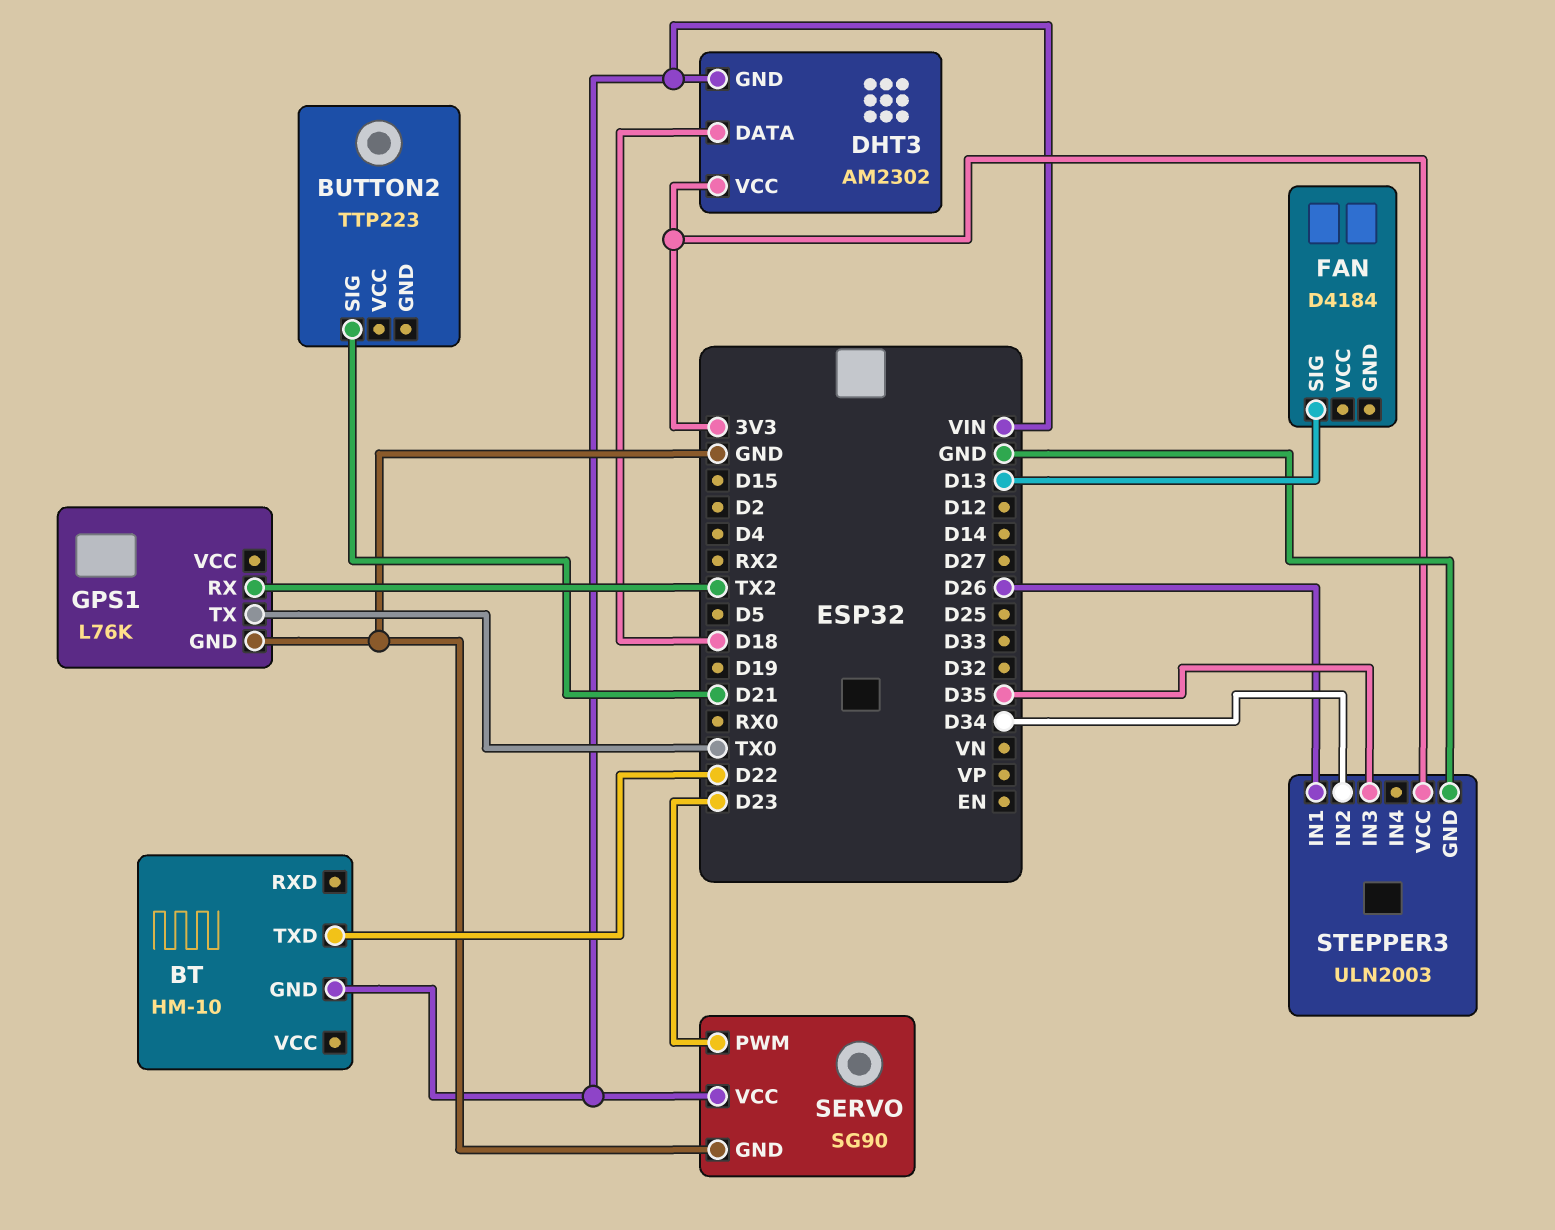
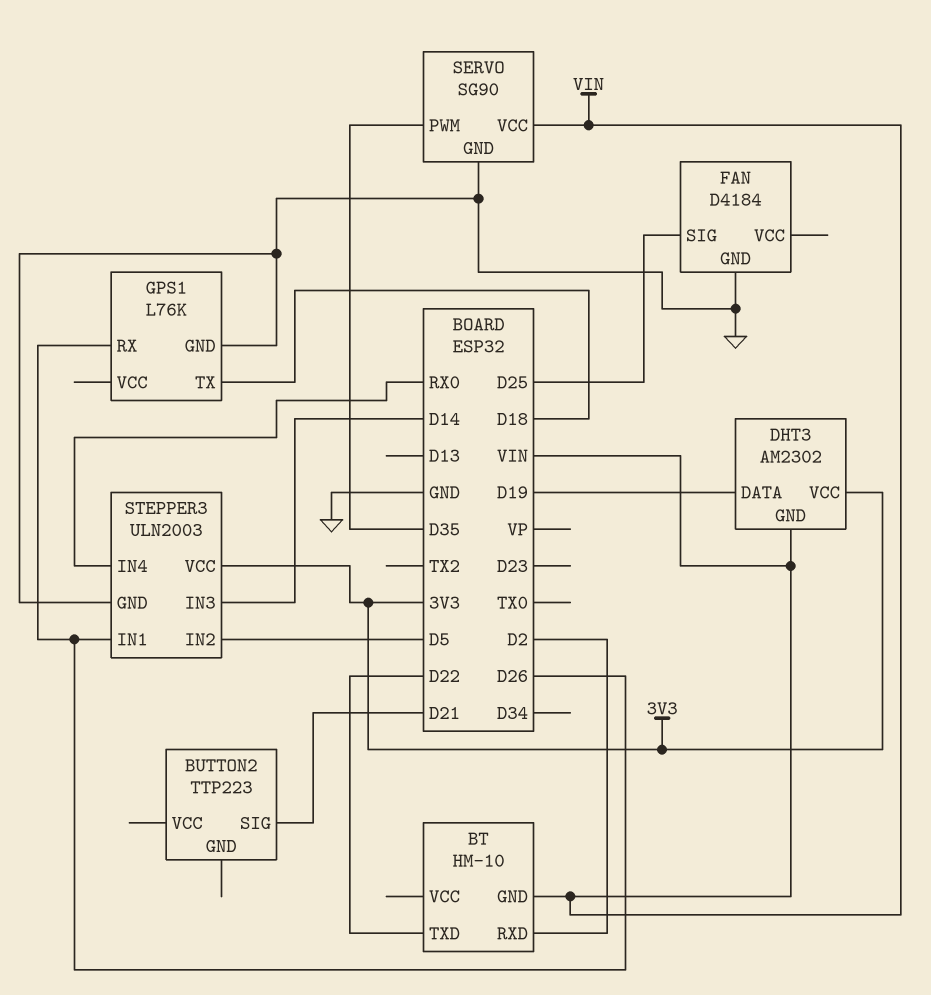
BT pin RXD: none -> D2
DHT3 pin DATA: D18 -> D19
FAN pin GND: none -> GND
FAN pin SIG: D13 -> D25
GPS1 pin RX: TX2 -> D26
GPS1 pin TX: TX0 -> D18
SERVO pin PWM: D23 -> D35
STEPPER3 pin IN2: D34 -> D5
STEPPER3 pin IN3: D35 -> D14
STEPPER3 pin IN4: none -> RX0

